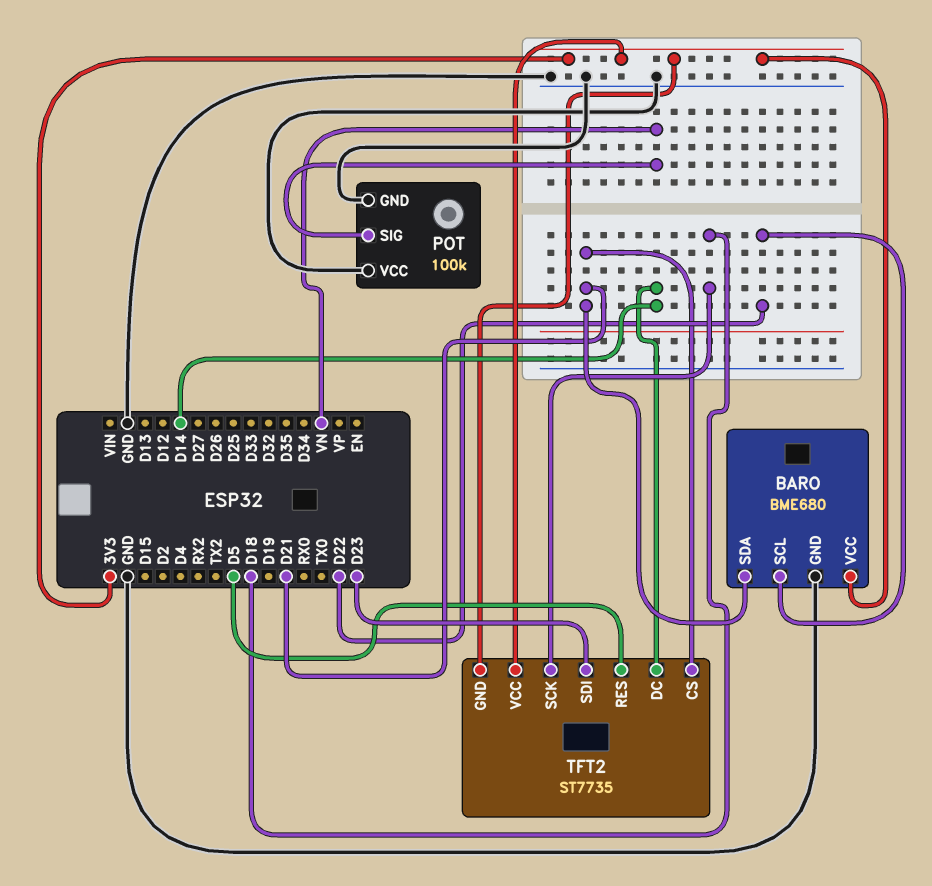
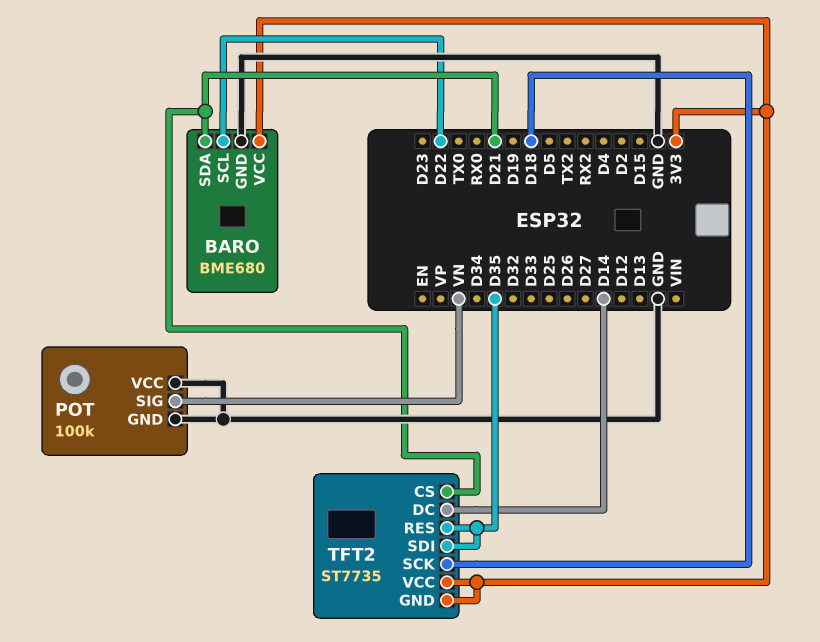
TFT2 pin RES: D5 -> D35
TFT2 pin SDI: D23 -> D35

